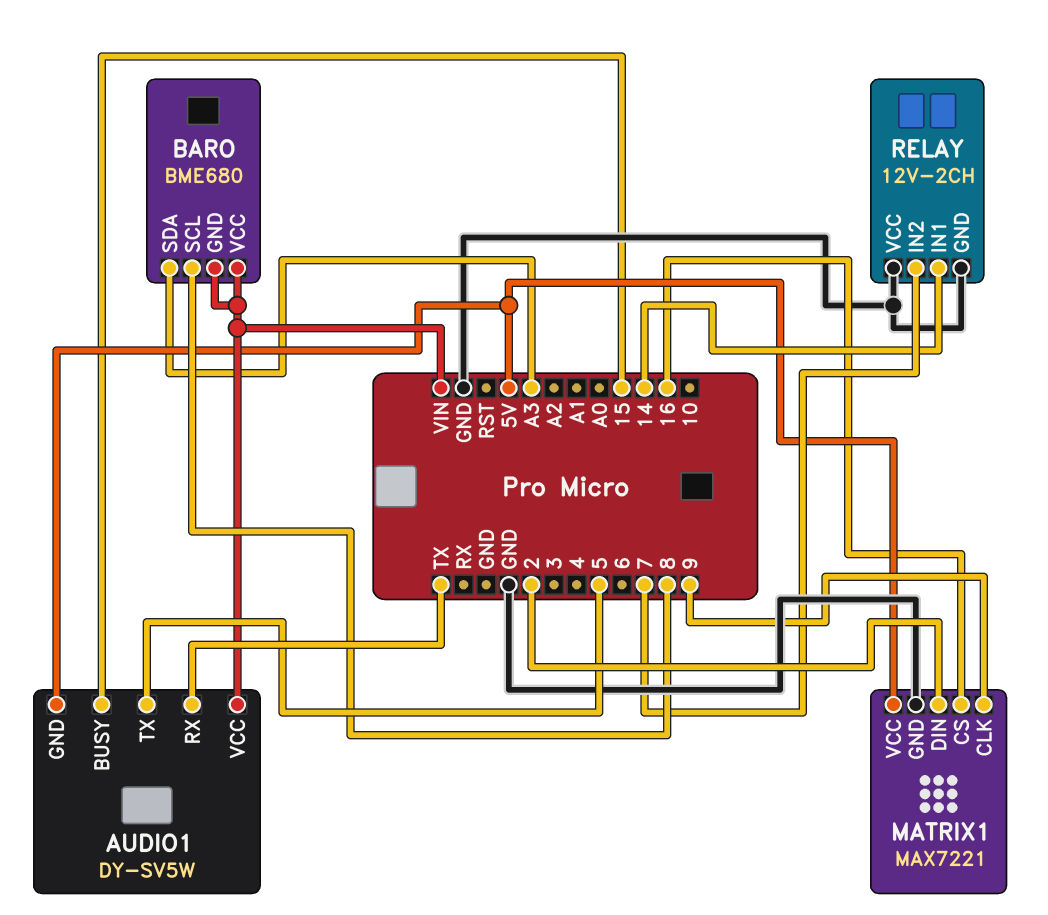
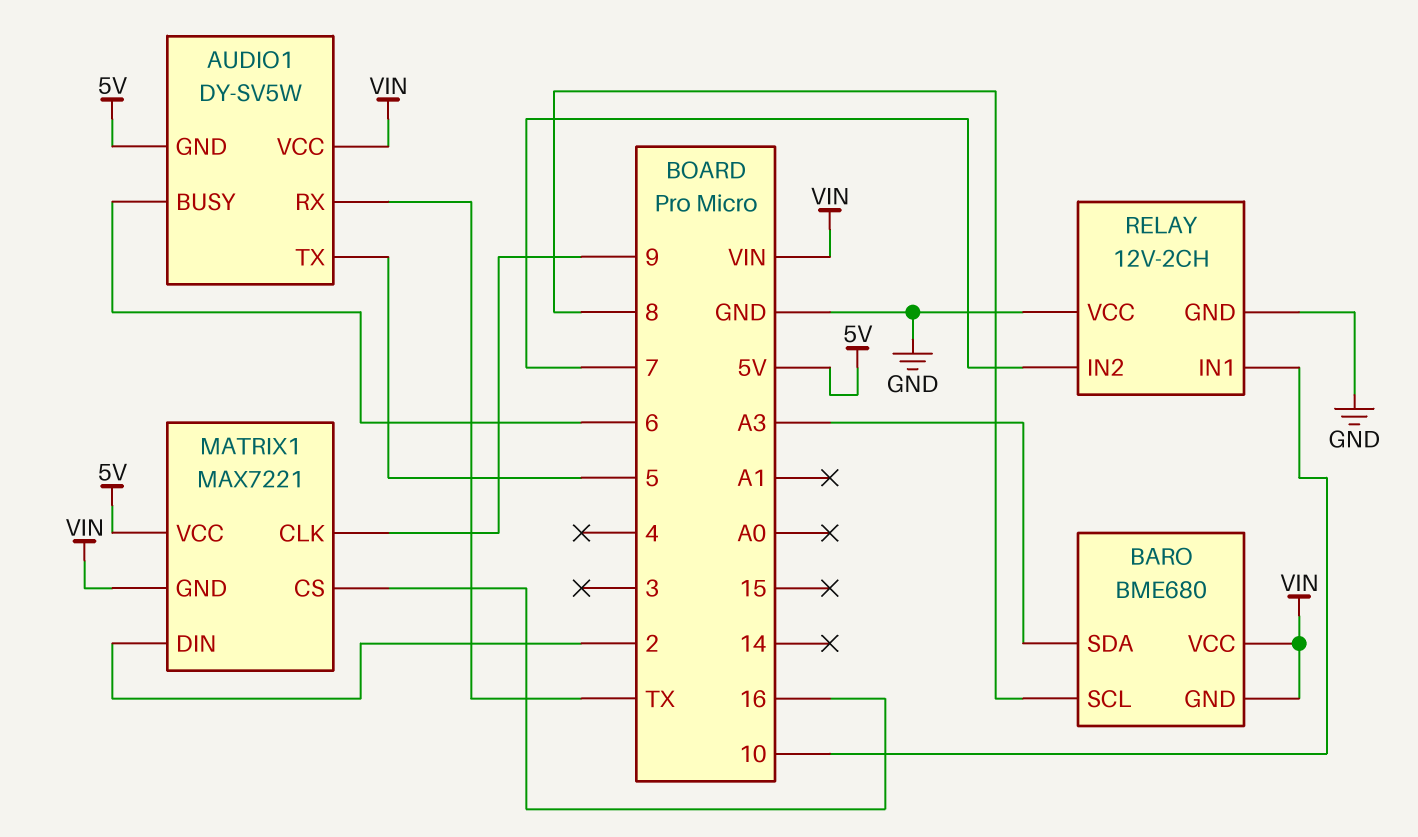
AUDIO1 pin BUSY: 15 -> 6
MATRIX1 pin GND: GND -> VIN
RELAY pin IN1: 14 -> 10

